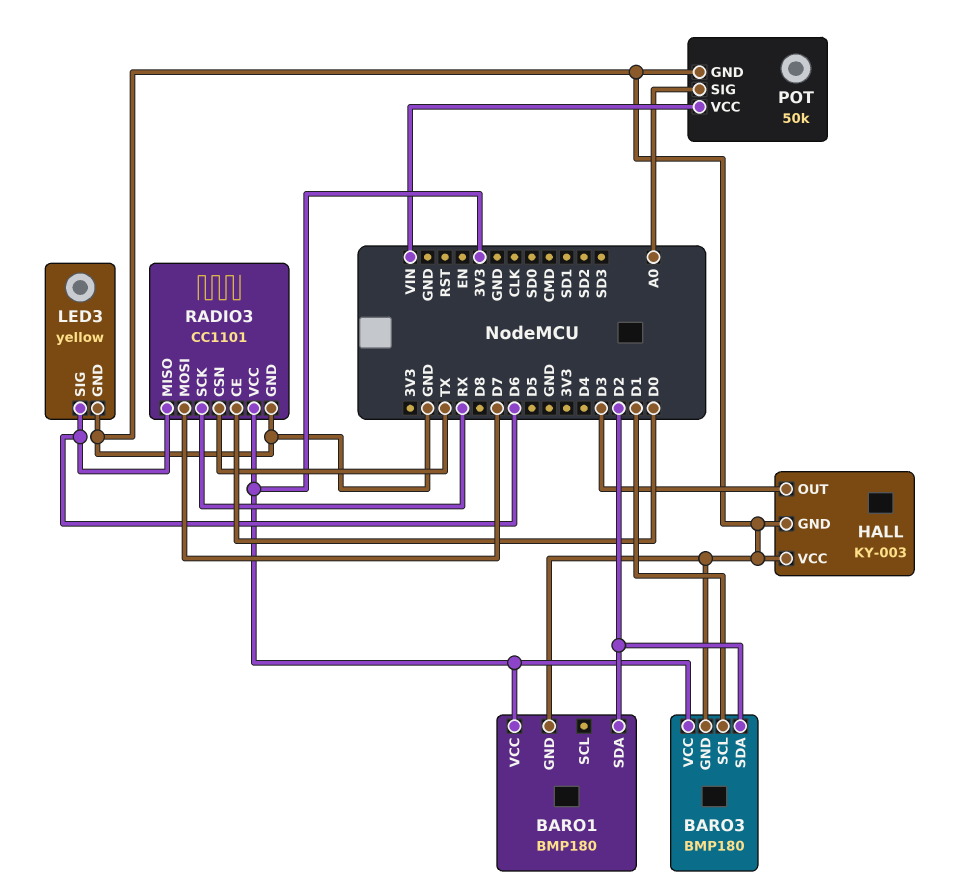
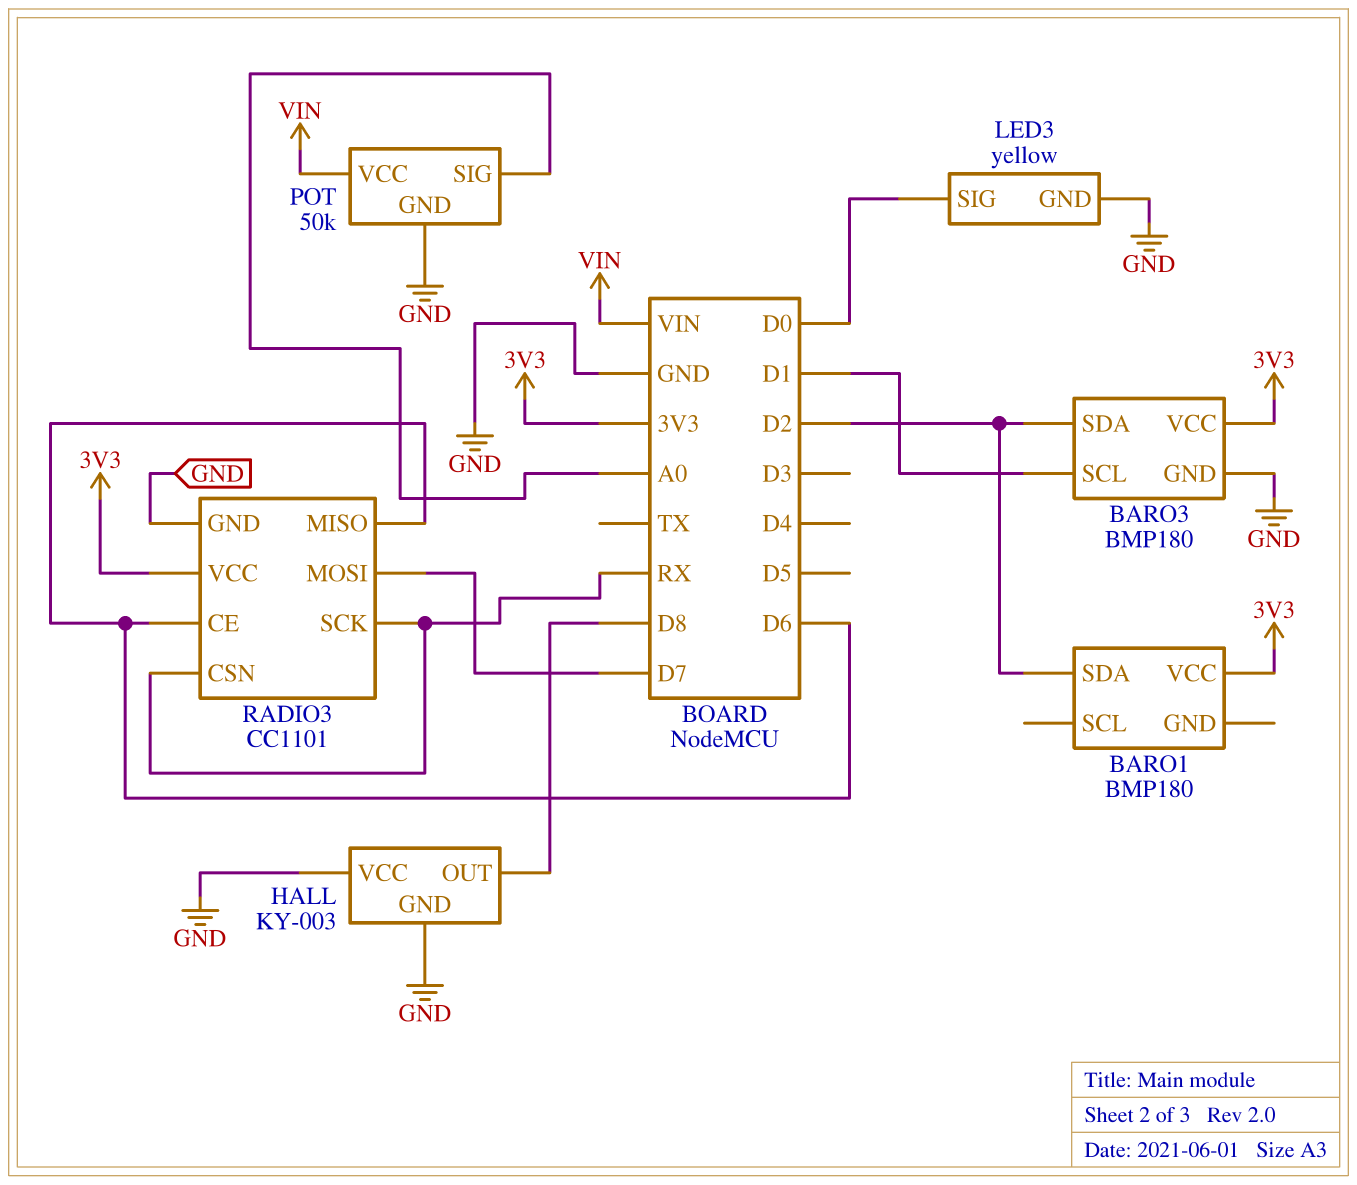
BARO1 pin GND: GND -> none
HALL pin OUT: D3 -> D8
LED3 pin SIG: D6 -> D0
RADIO3 pin CE: D0 -> D6
RADIO3 pin CSN: TX -> RX

